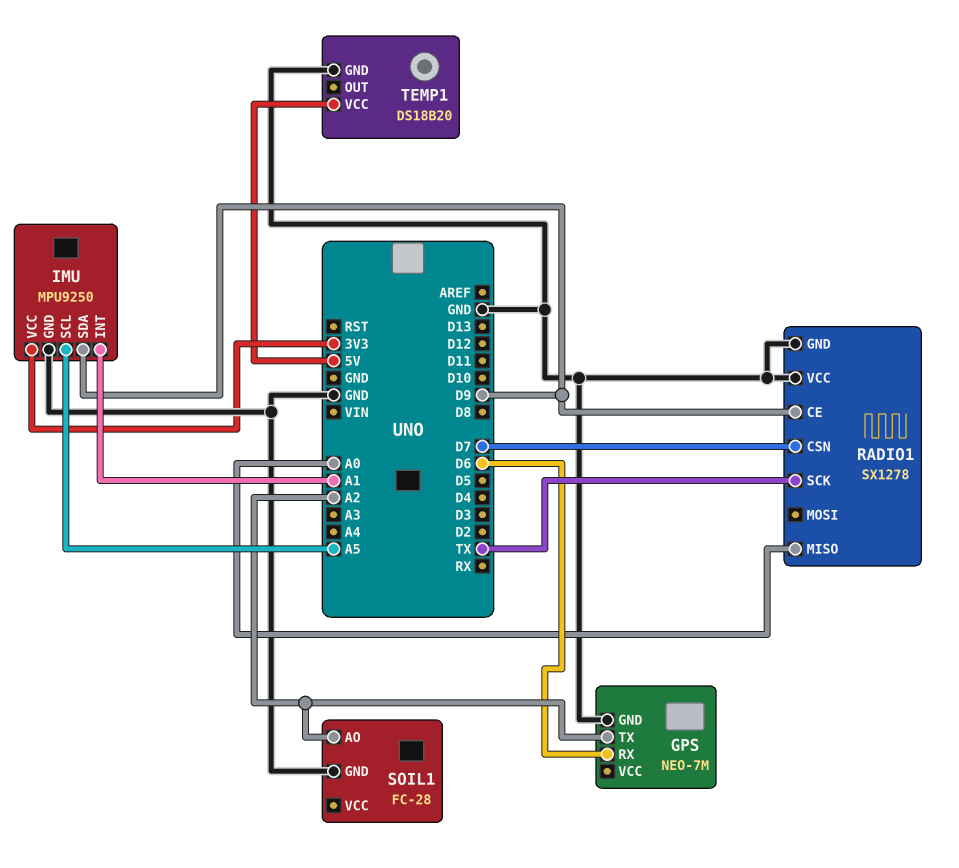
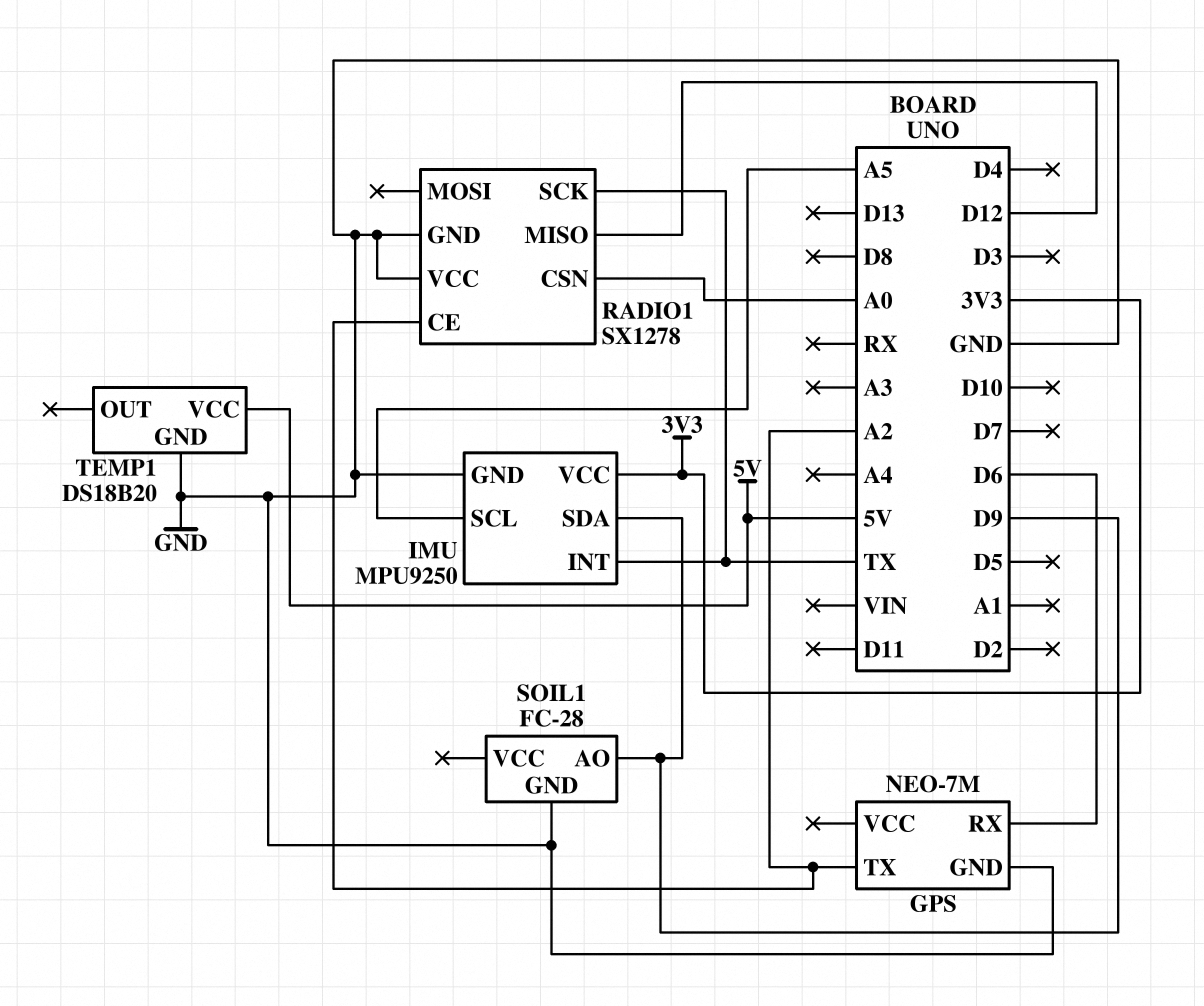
IMU pin INT: A1 -> TX
RADIO1 pin CE: D9 -> A2
RADIO1 pin CSN: D7 -> A0
RADIO1 pin MISO: A0 -> D12
SOIL1 pin AO: A2 -> D9

